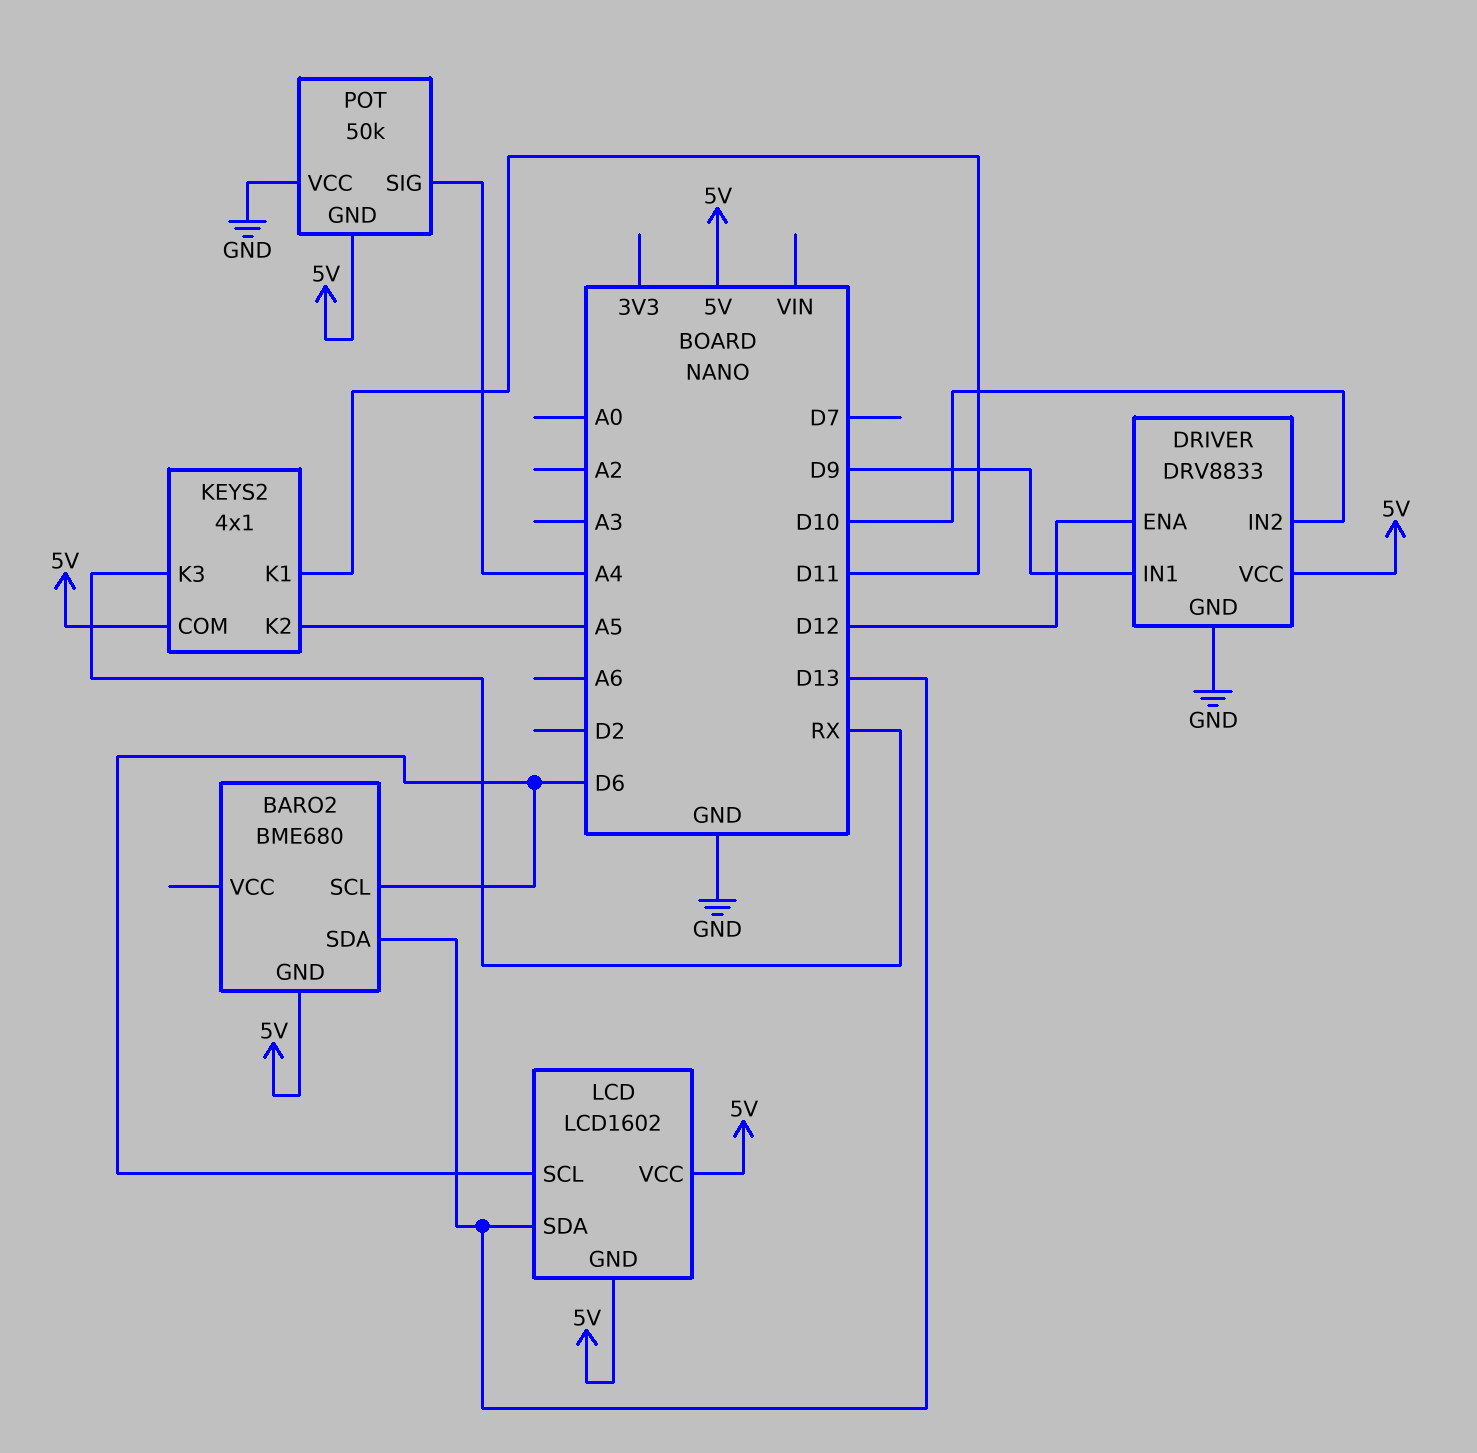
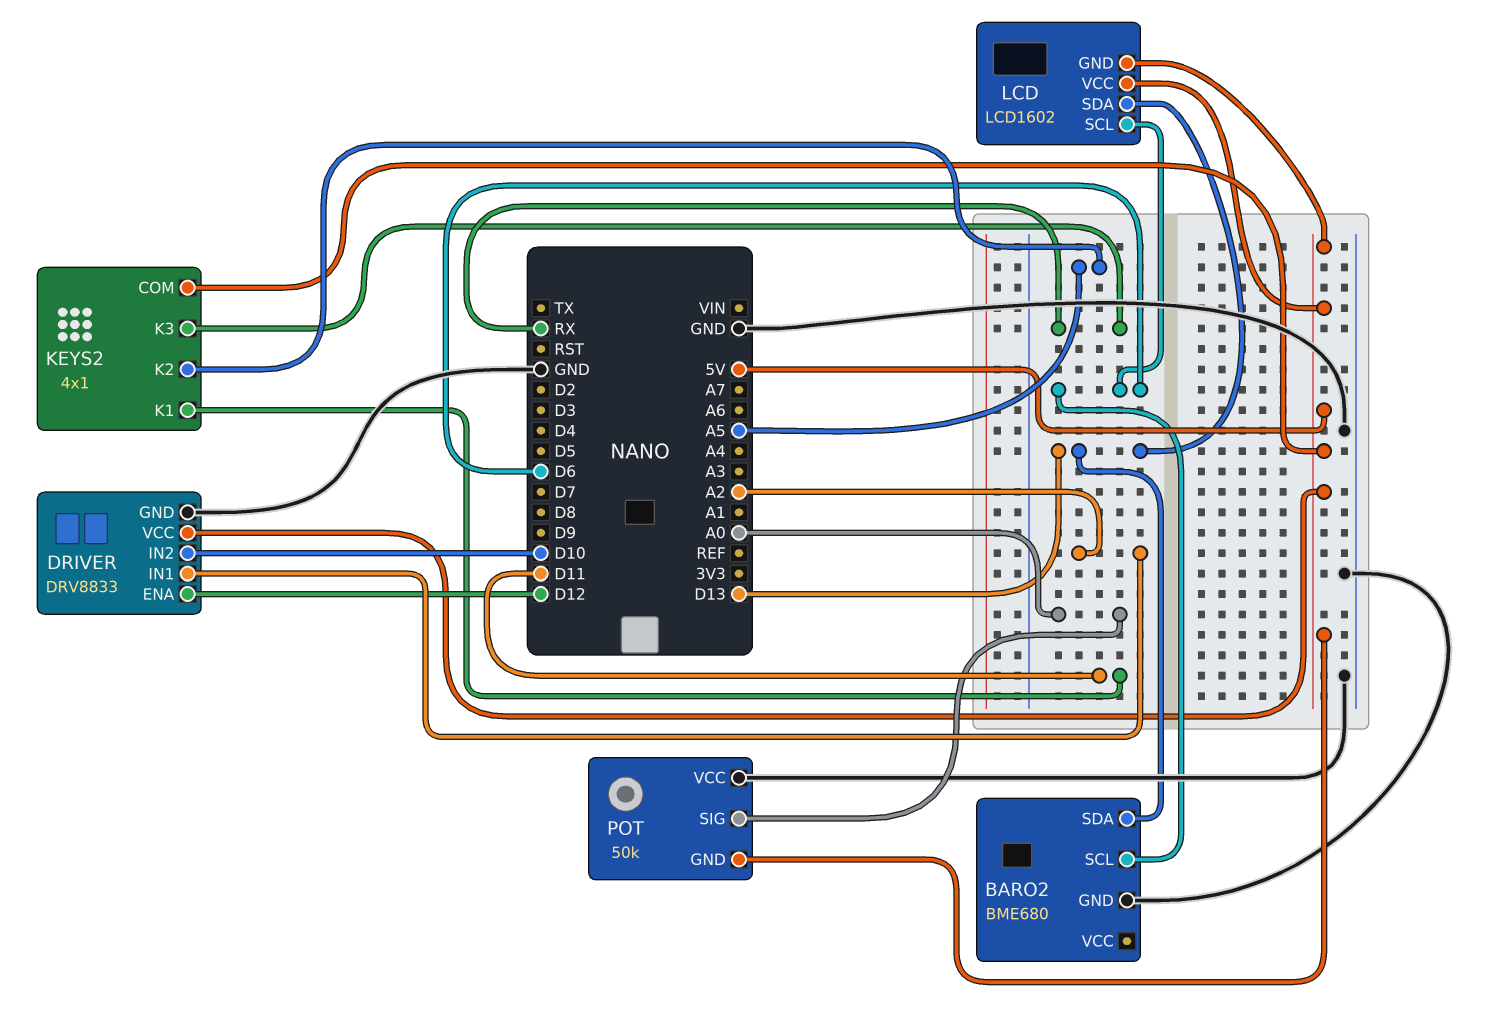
BARO2 pin GND: 5V -> GND
DRIVER pin IN1: D9 -> A2
POT pin SIG: A4 -> A0

